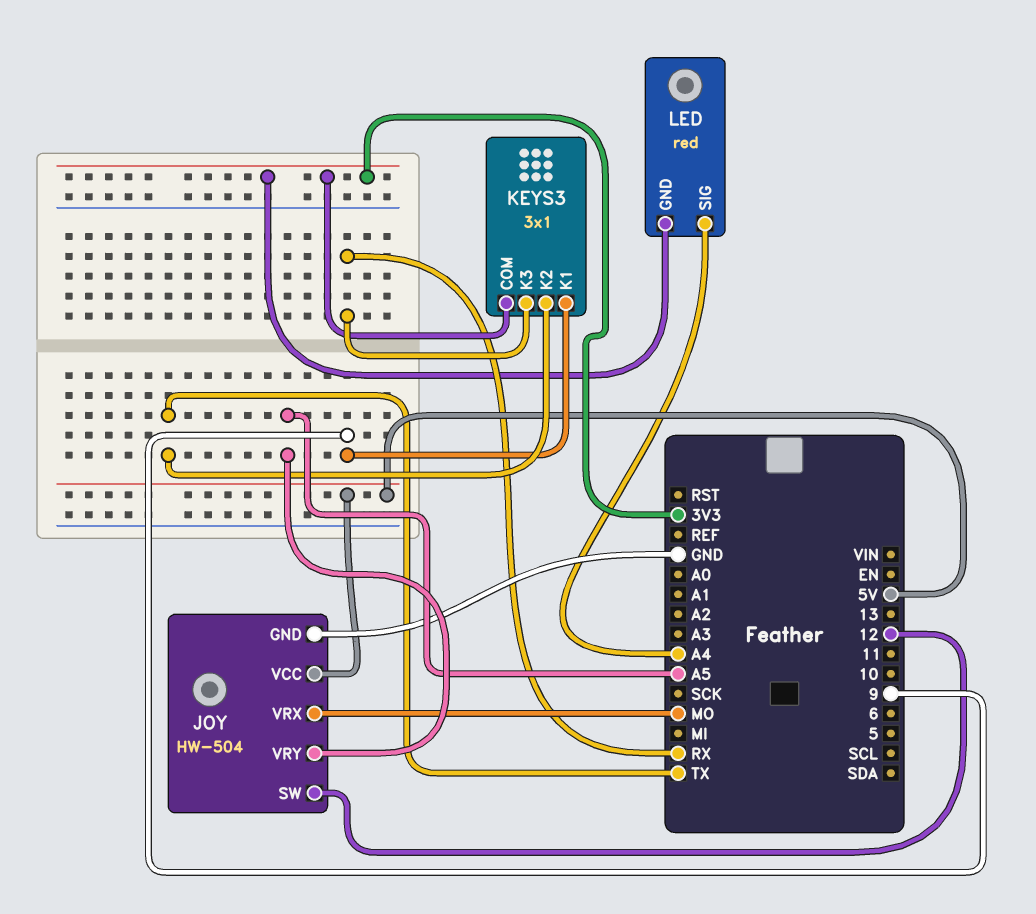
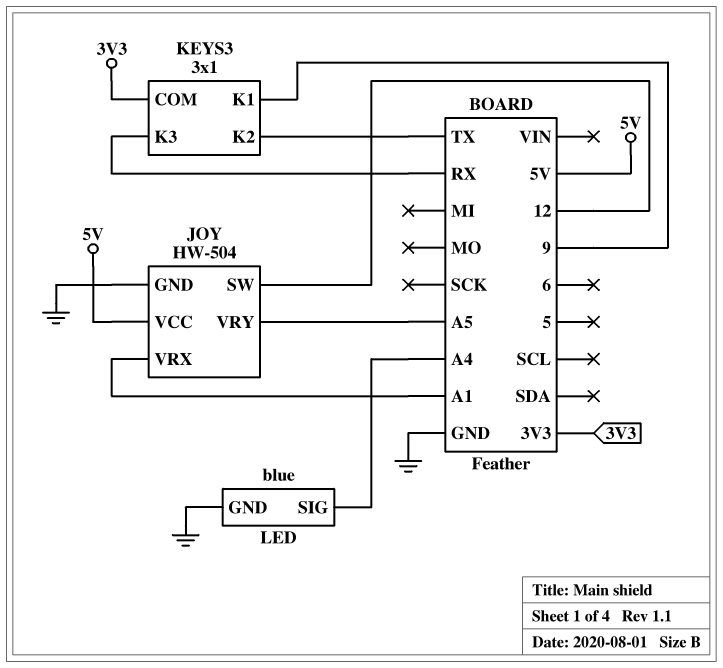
JOY pin VRX: MO -> A1
LED: red -> blue
LED pin GND: 3V3 -> GND

